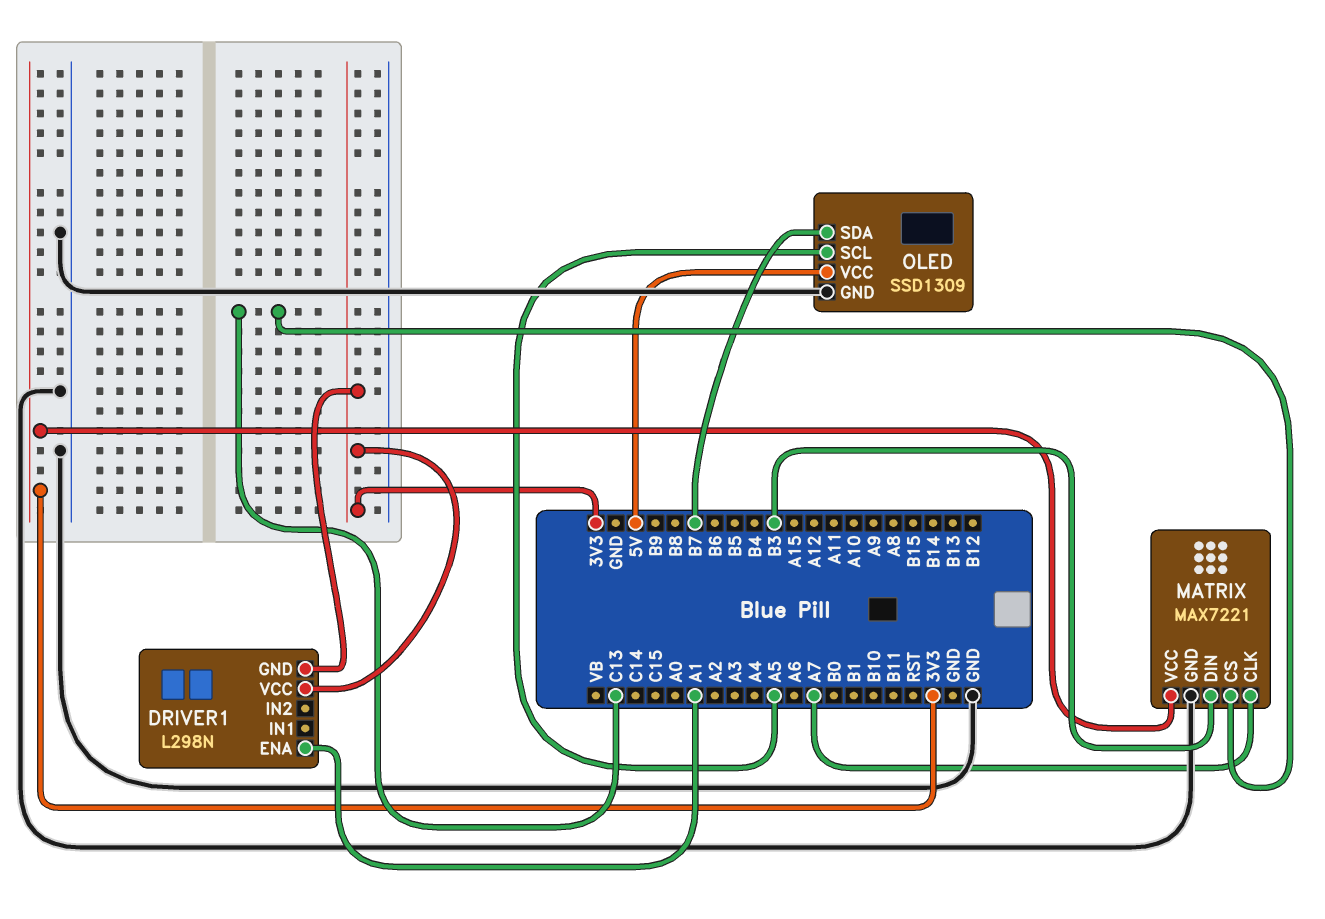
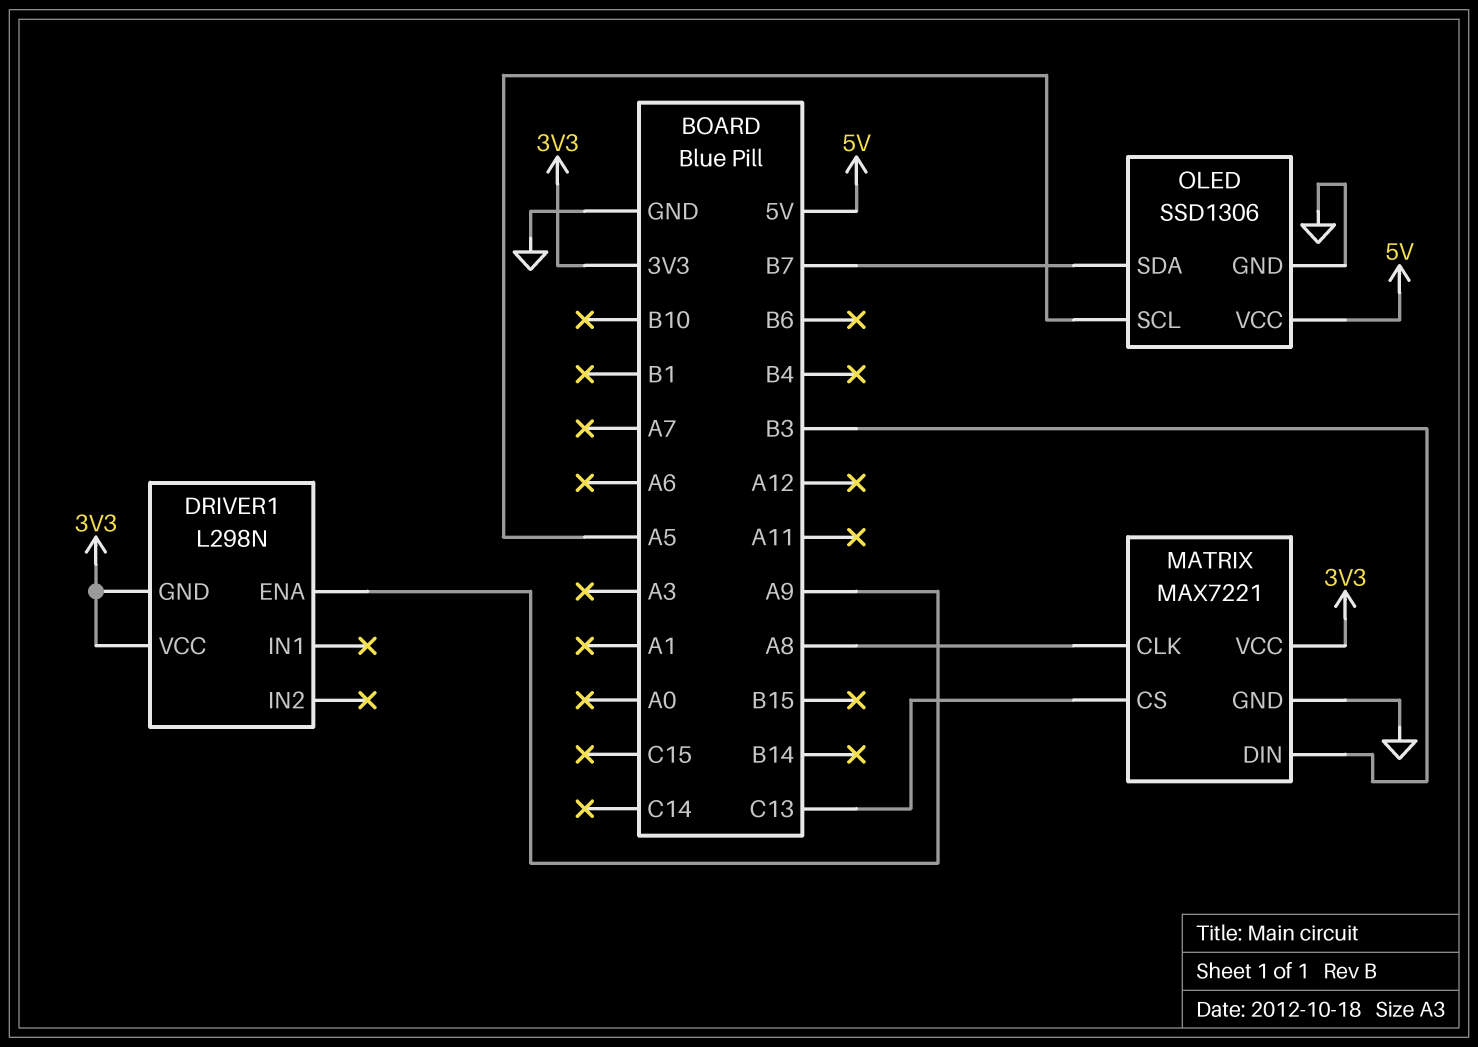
DRIVER1 pin ENA: A1 -> A9
MATRIX pin CLK: A7 -> A8
OLED: SSD1309 -> SSD1306

